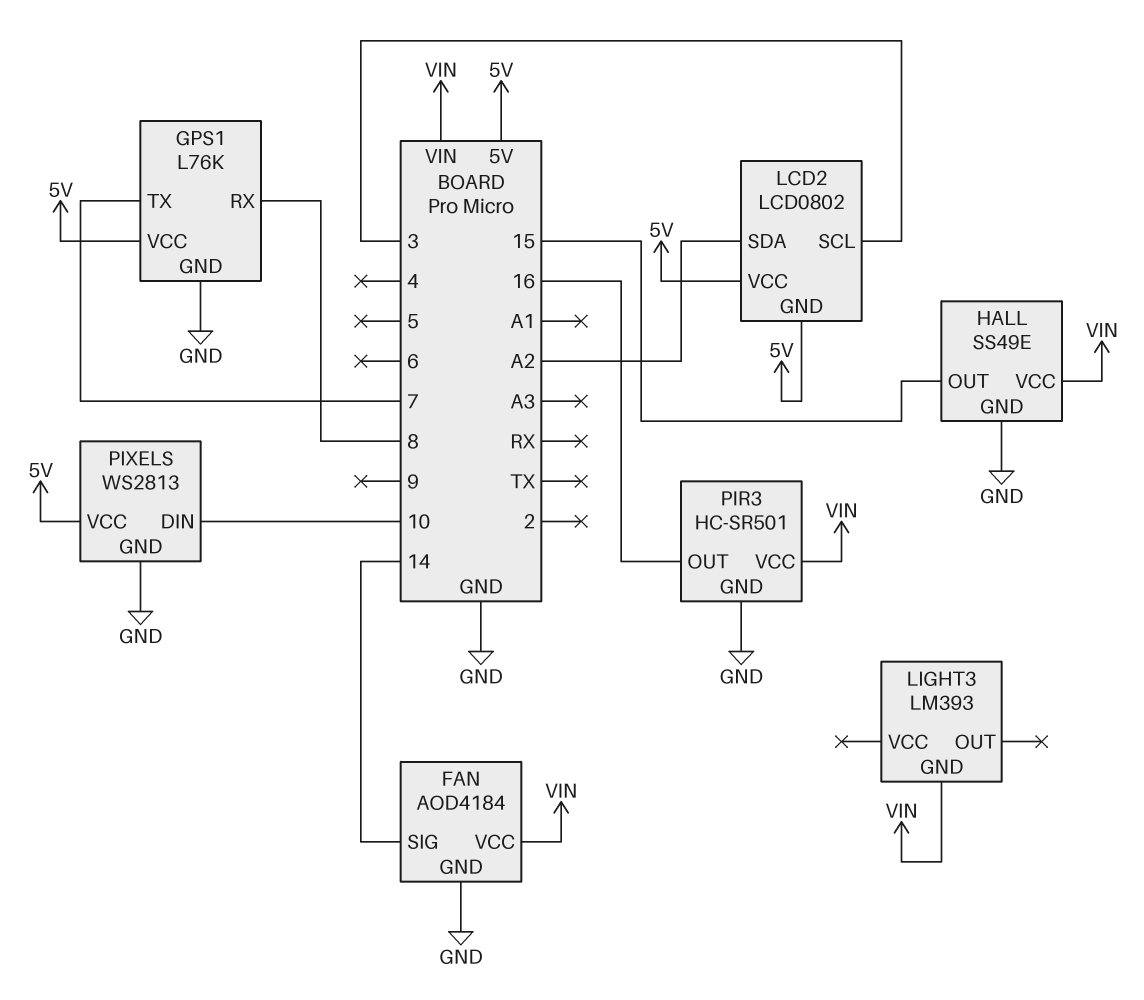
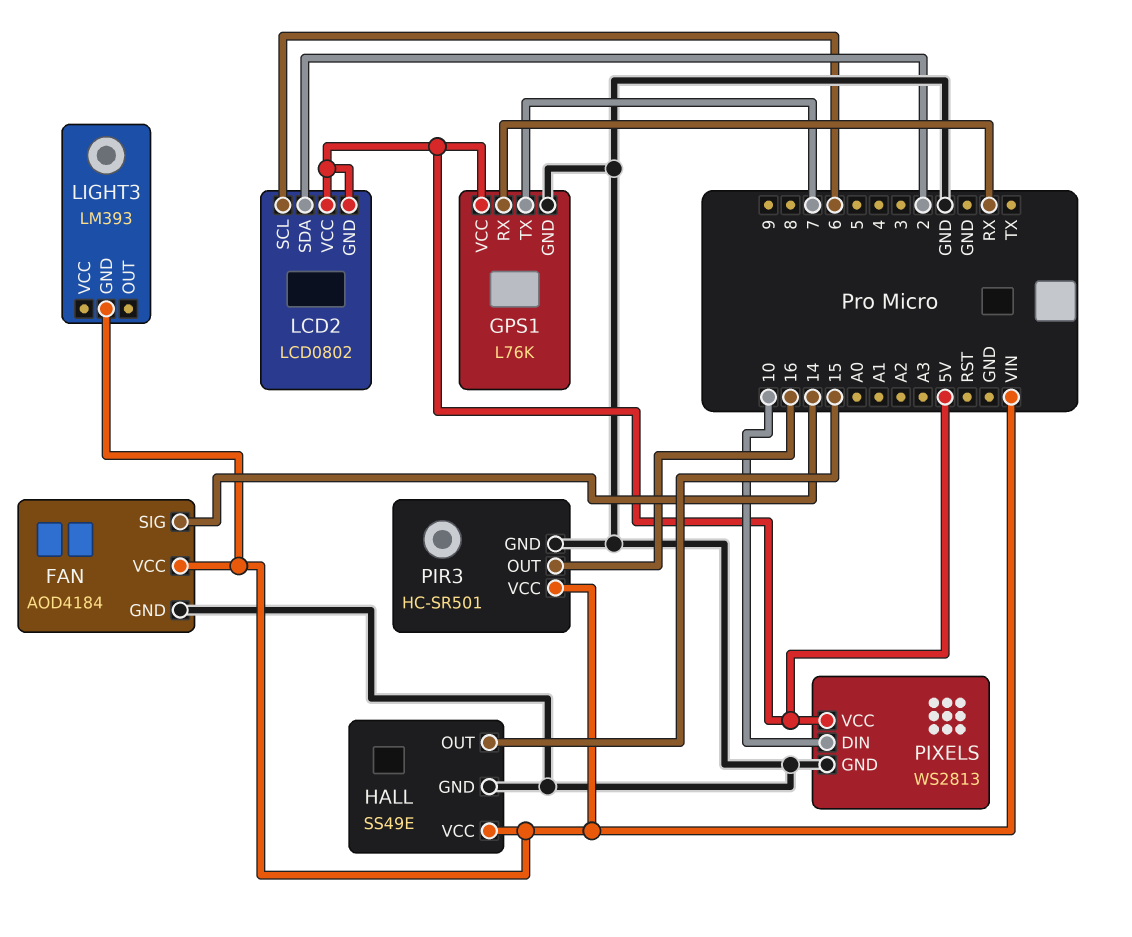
GPS1 pin RX: 8 -> RX
LCD2 pin SCL: 3 -> 6
LCD2 pin SDA: A2 -> 2

